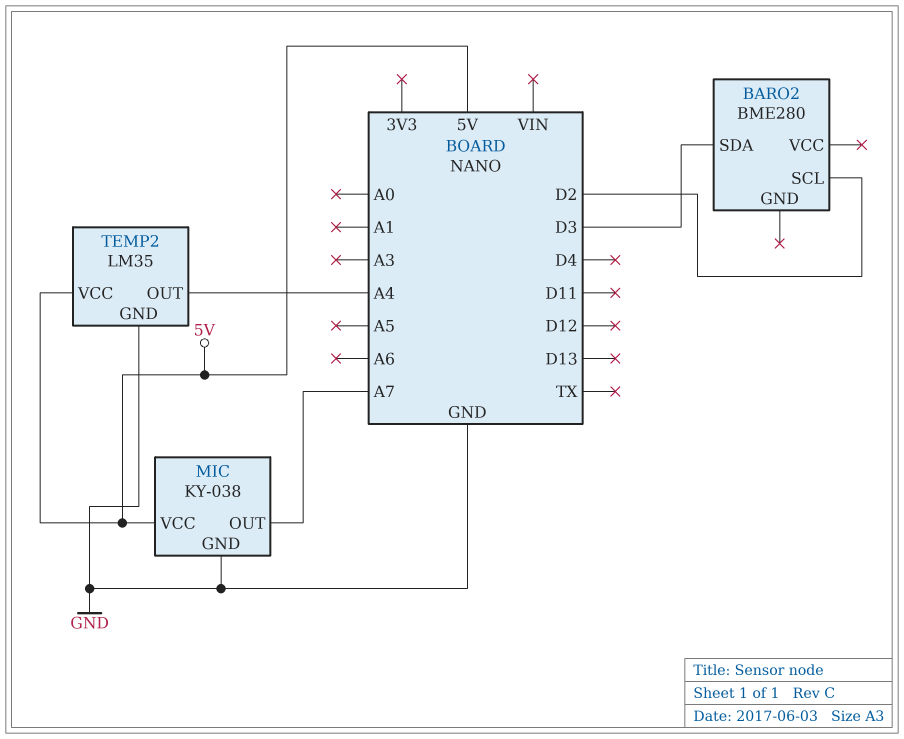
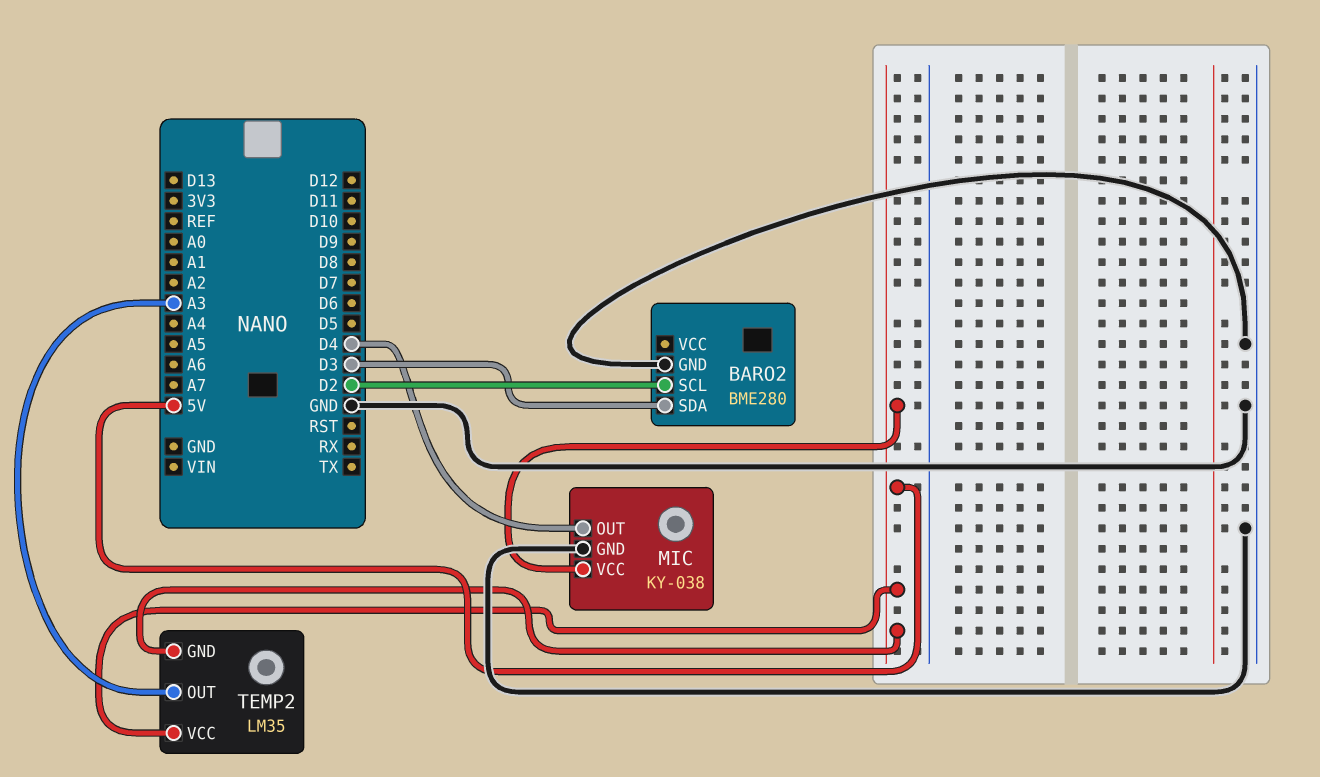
BARO2 pin GND: none -> GND
MIC pin OUT: A7 -> D4
TEMP2 pin GND: GND -> 5V
TEMP2 pin OUT: A4 -> A3

